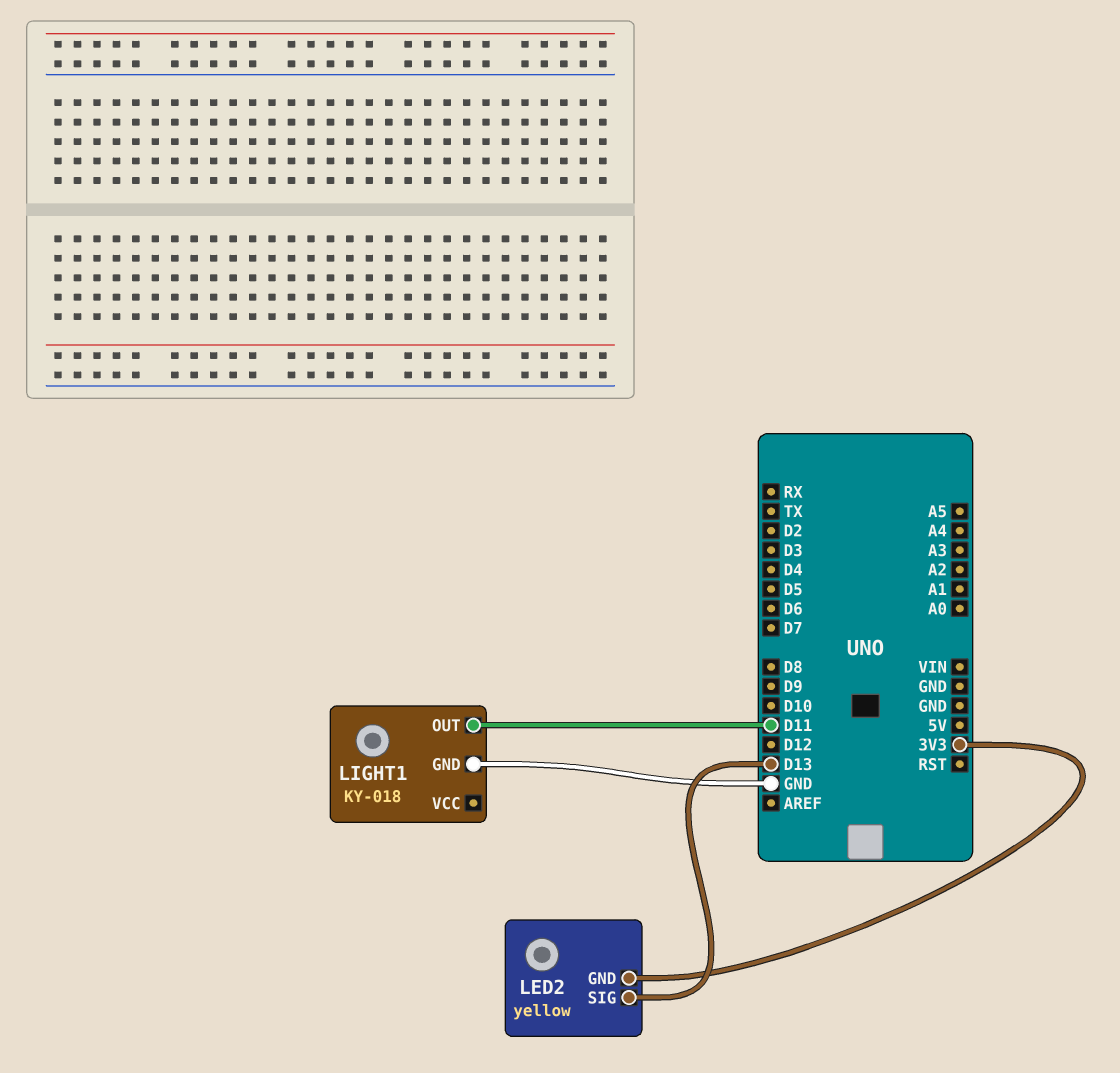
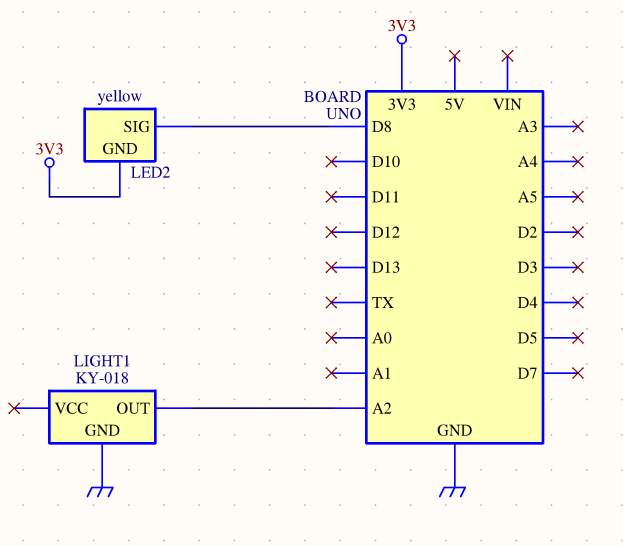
LED2 pin SIG: D13 -> D8
LIGHT1 pin OUT: D11 -> A2

